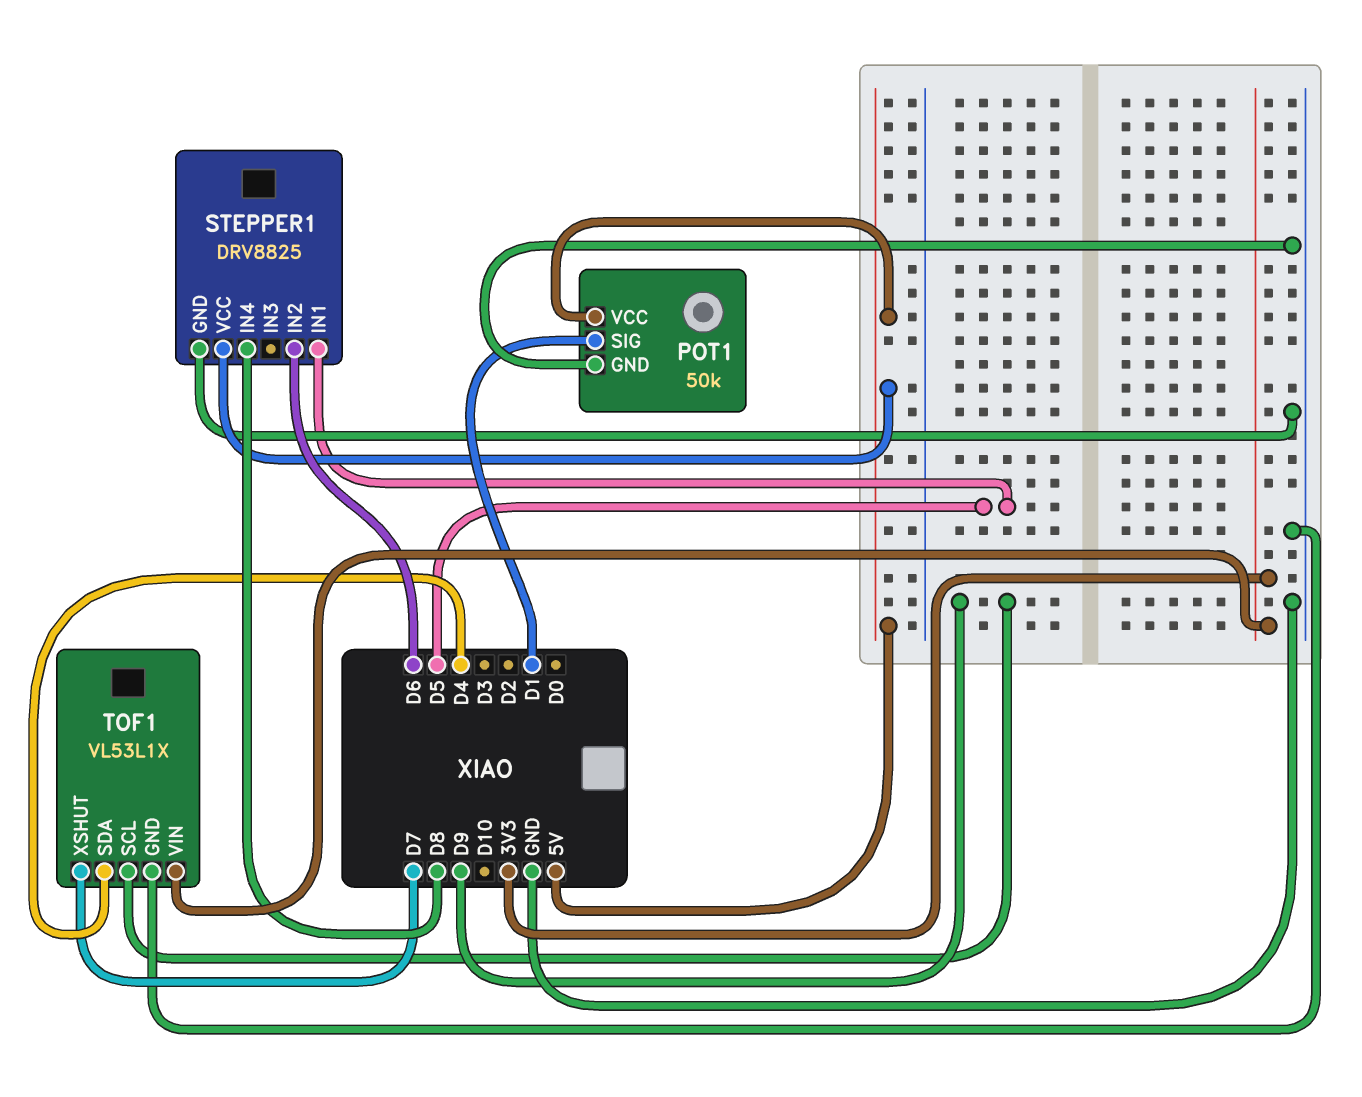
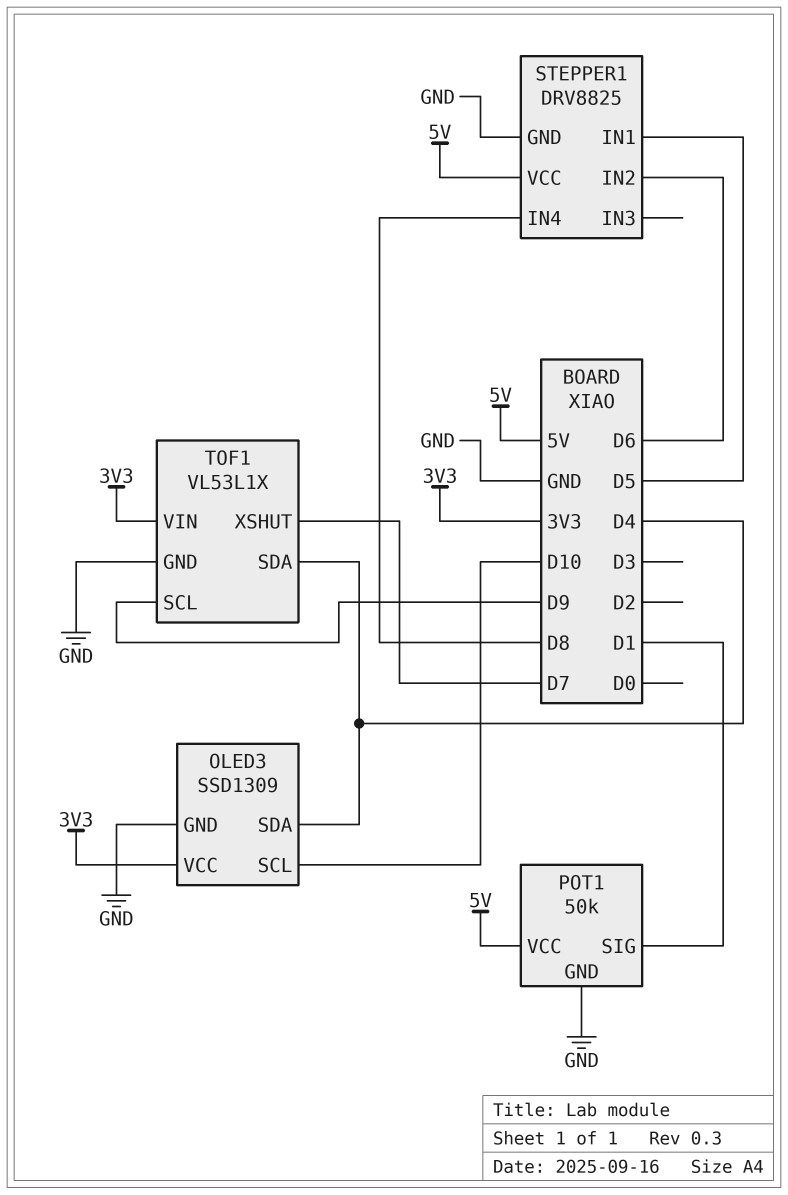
OLED3: none -> SSD1309
OLED3 pin GND: none -> GND
OLED3 pin SCL: none -> D10
OLED3 pin SDA: none -> D4
OLED3 pin VCC: none -> 3V3

